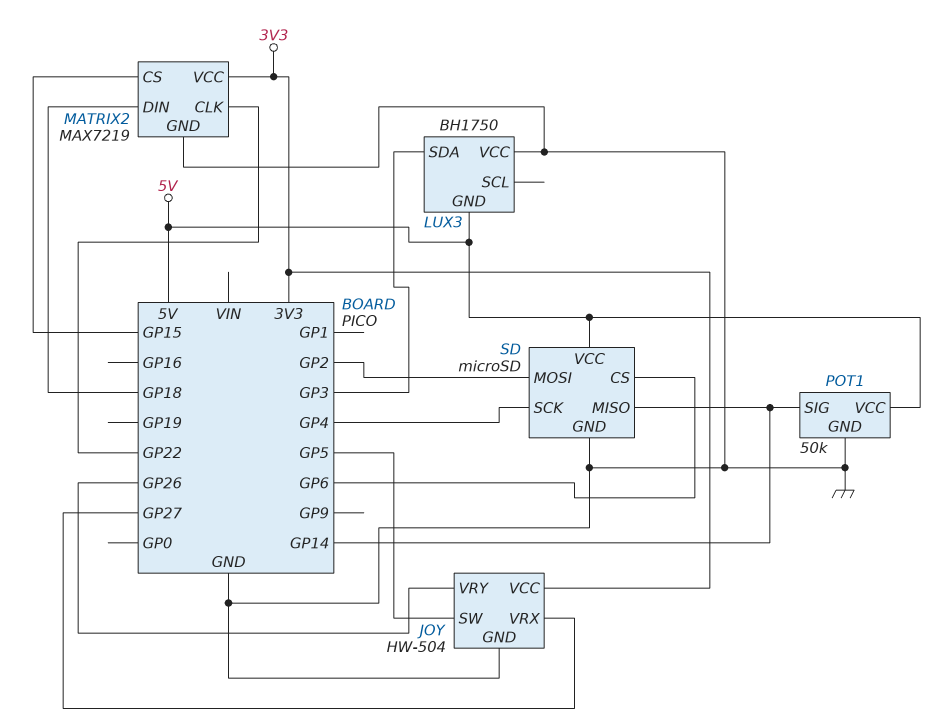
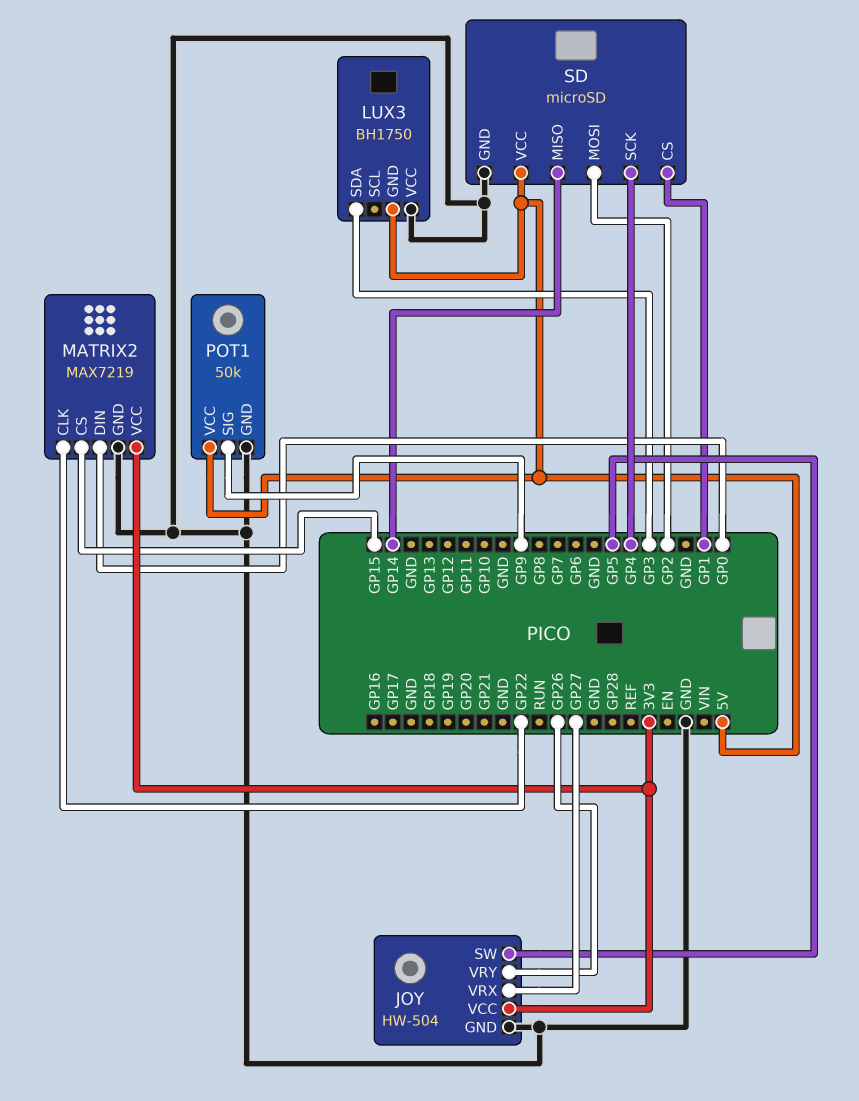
MATRIX2 pin DIN: GP18 -> GP0
POT1 pin SIG: GP14 -> GP9
SD pin CS: GP6 -> GP1

